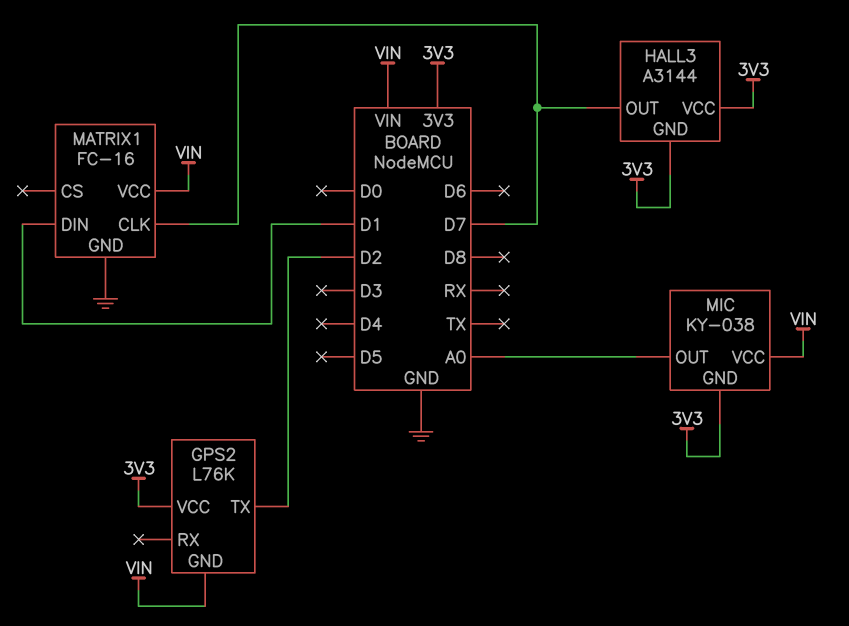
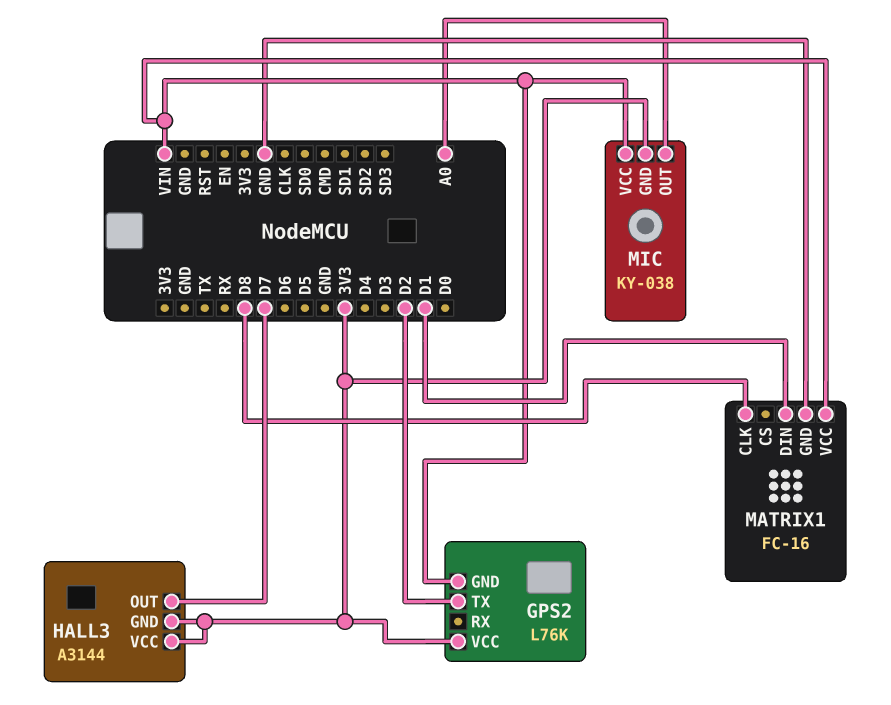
MATRIX1 pin CLK: D7 -> D8

